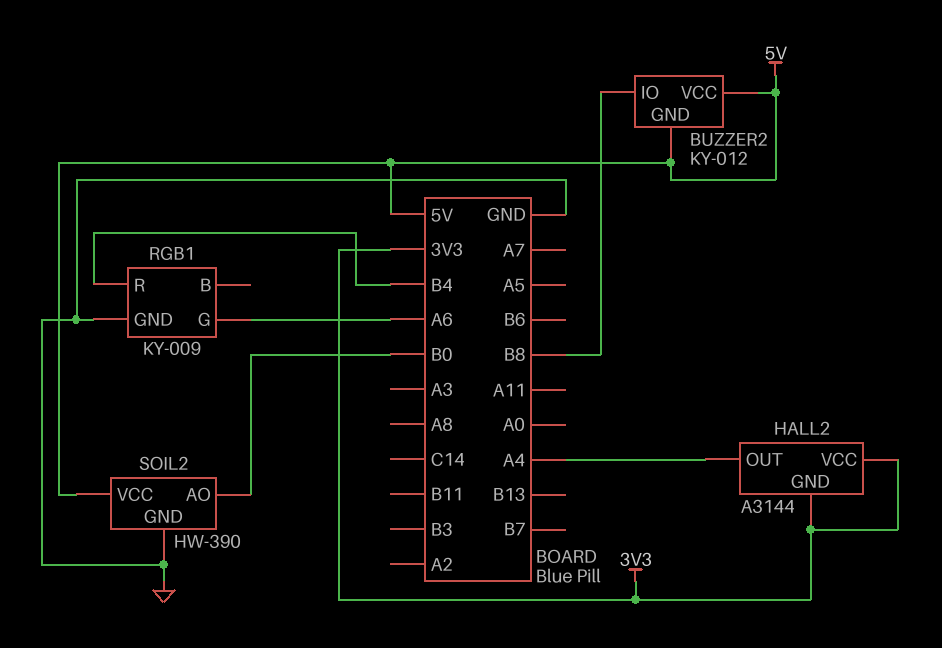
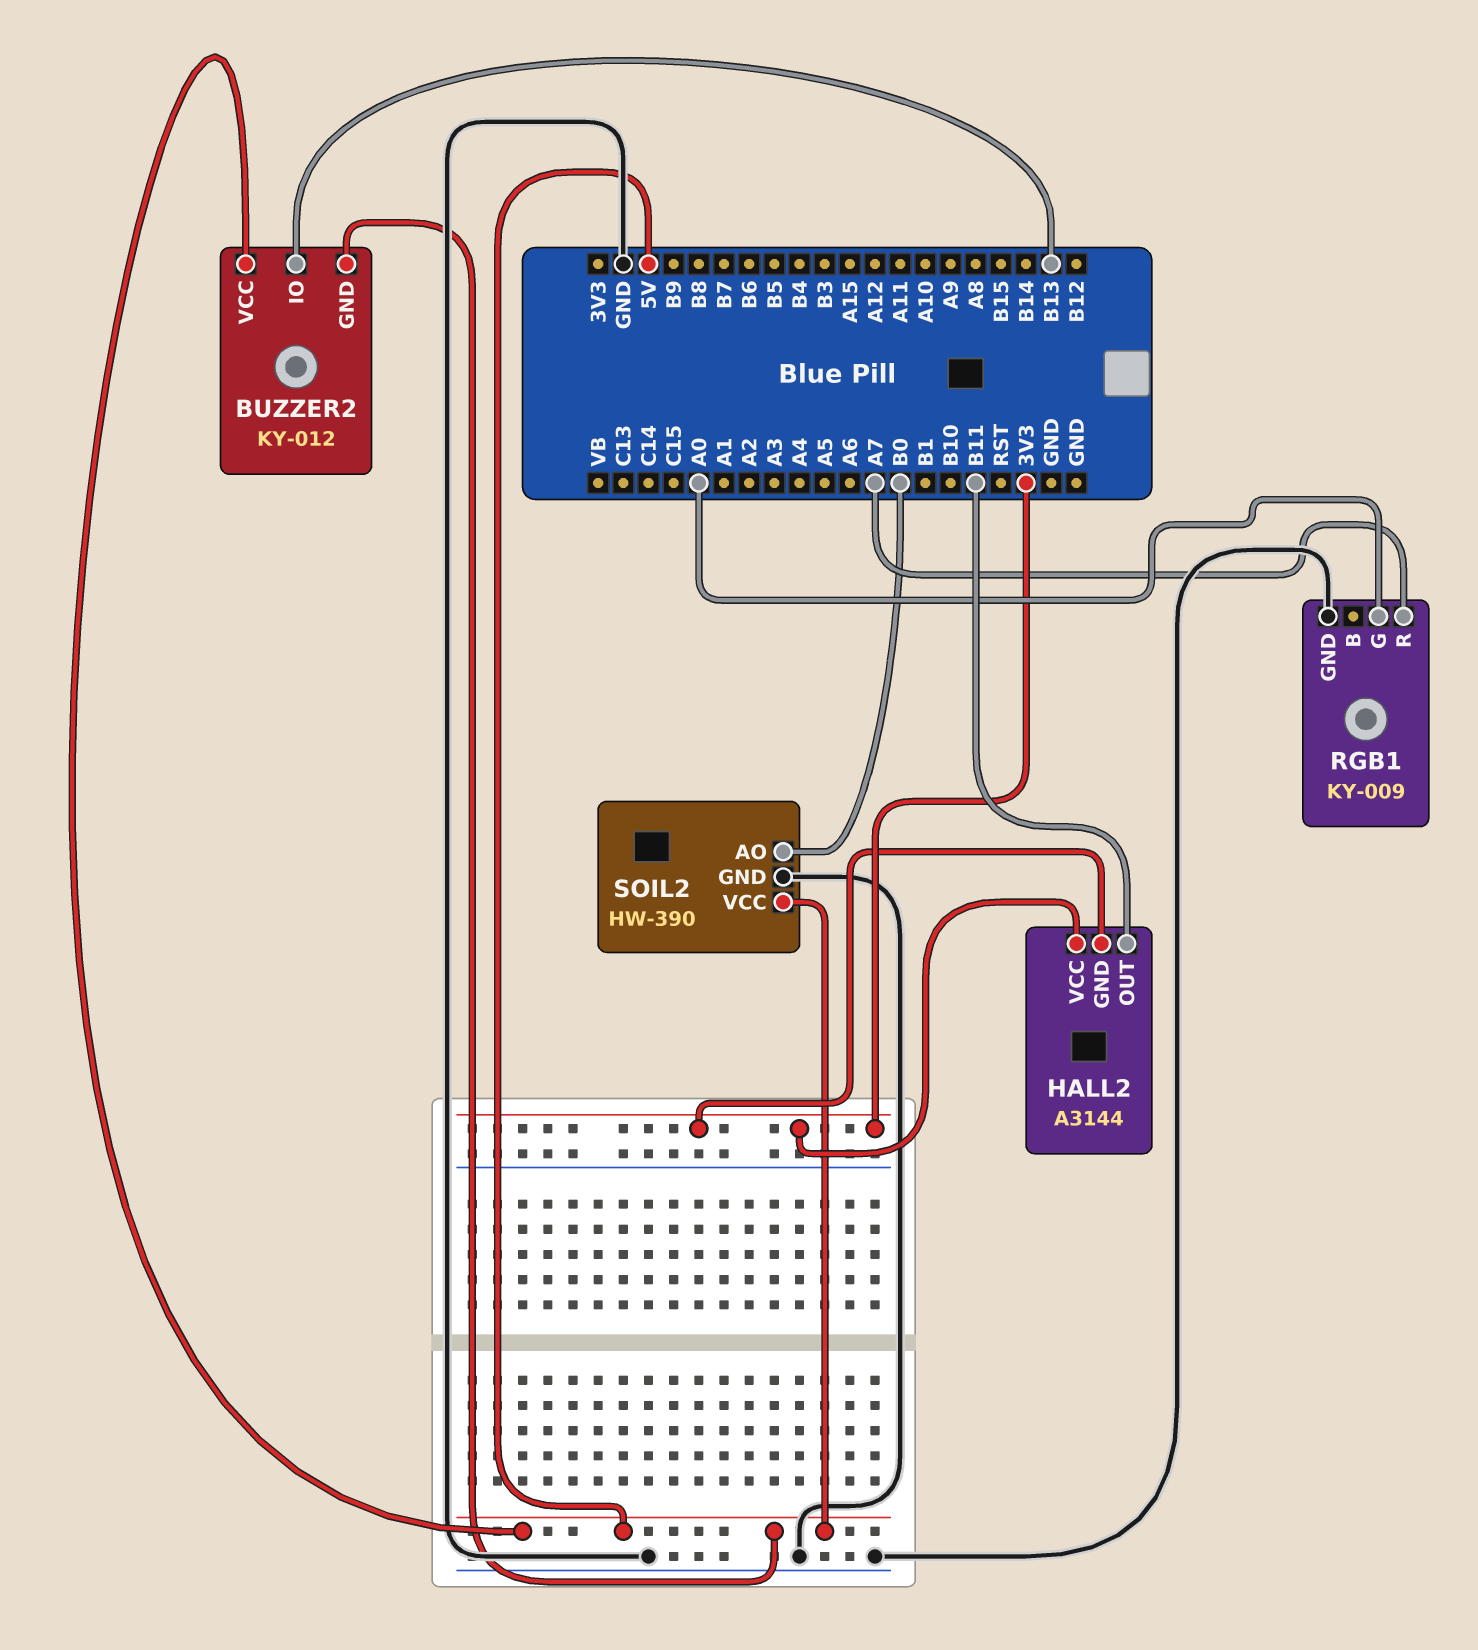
BUZZER2 pin IO: B8 -> B13
HALL2 pin OUT: A4 -> B11
RGB1 pin G: A6 -> A0
RGB1 pin R: B4 -> A7

